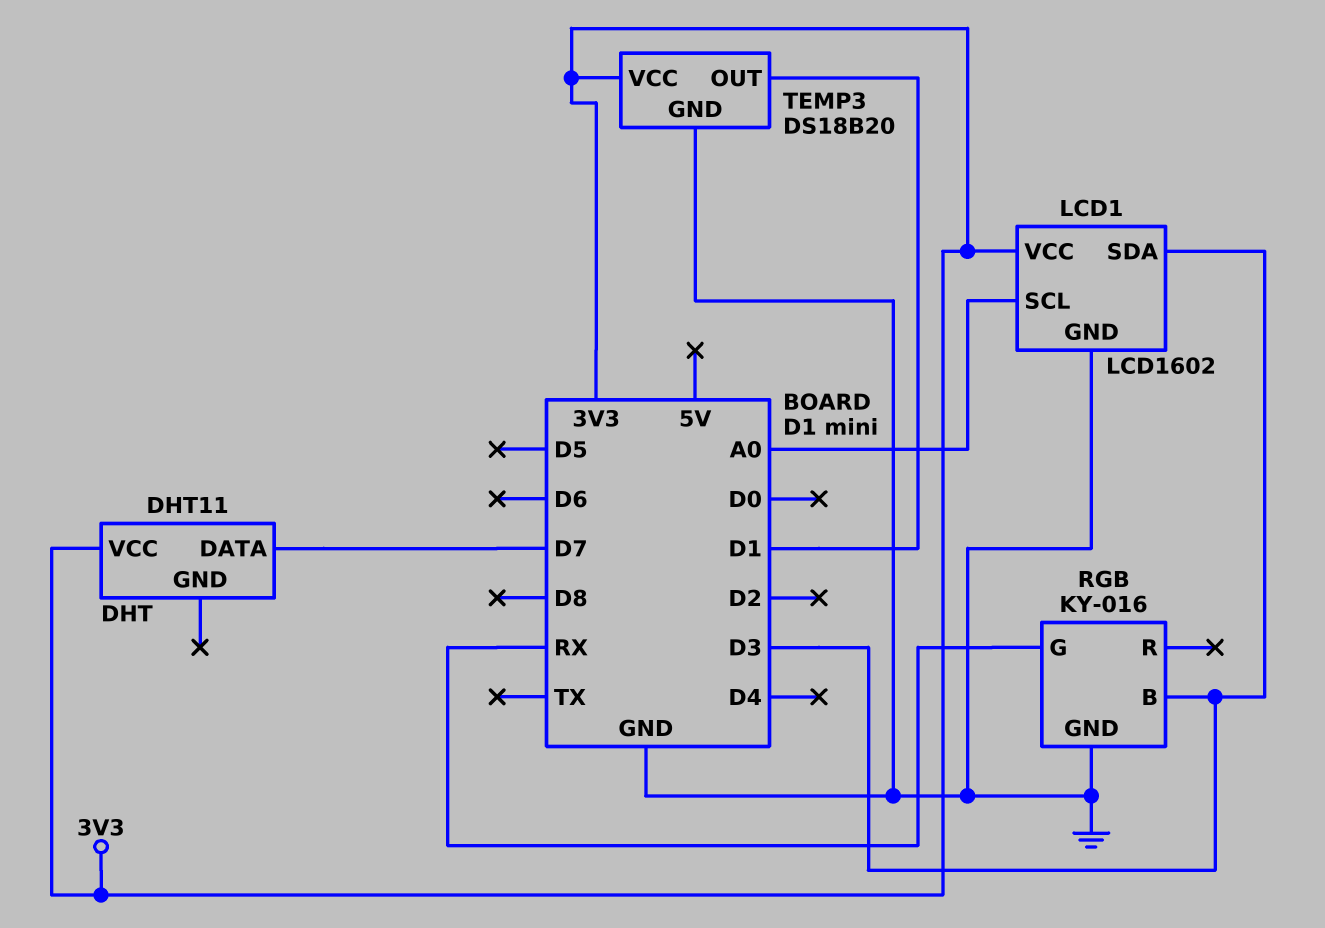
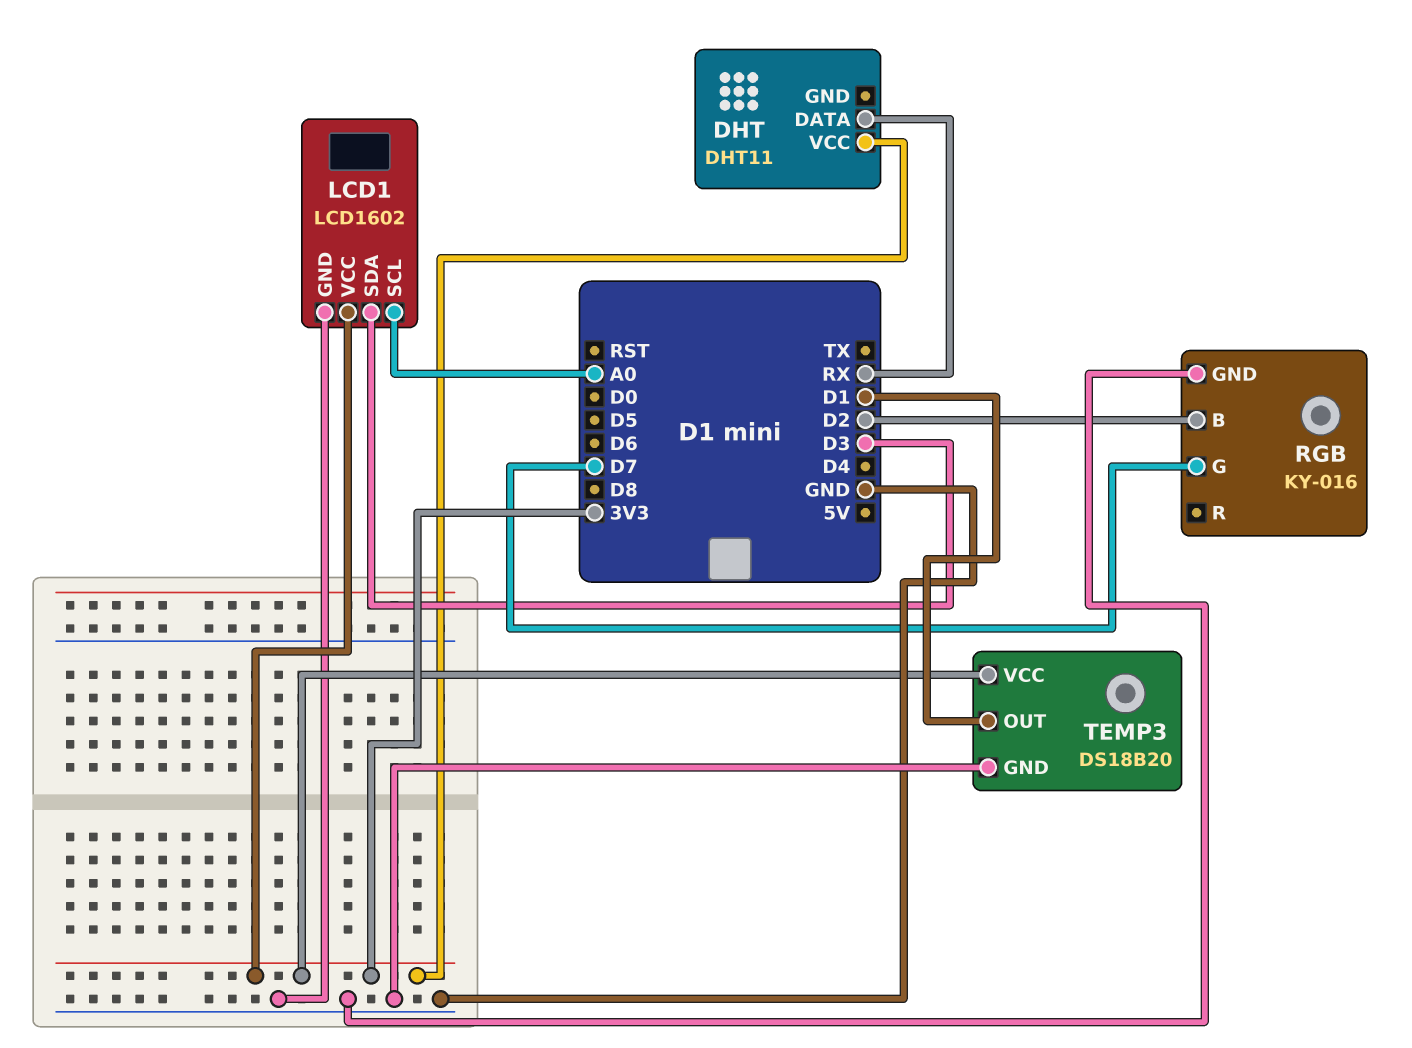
DHT pin DATA: D7 -> RX
RGB pin B: D3 -> D2
RGB pin G: RX -> D7

